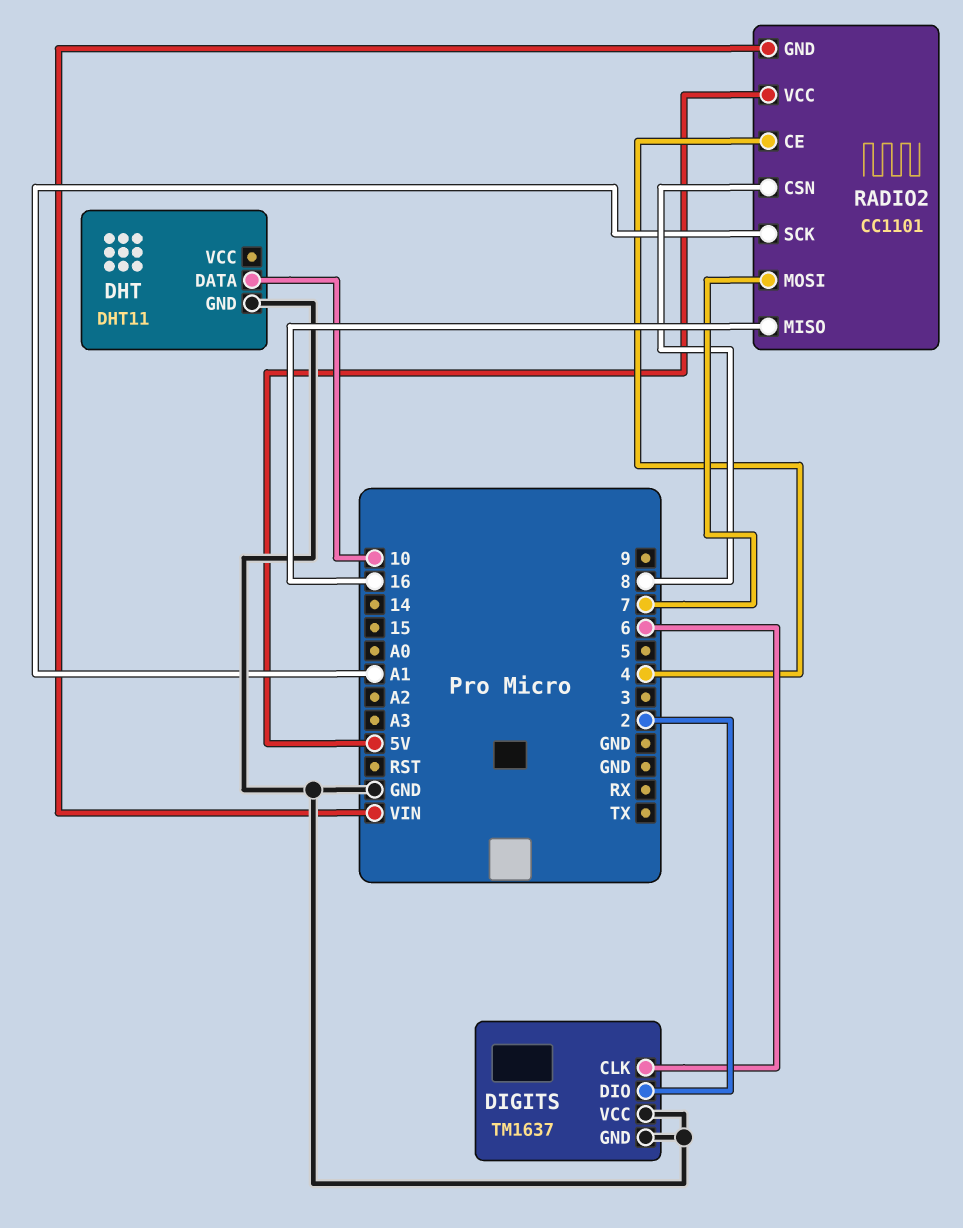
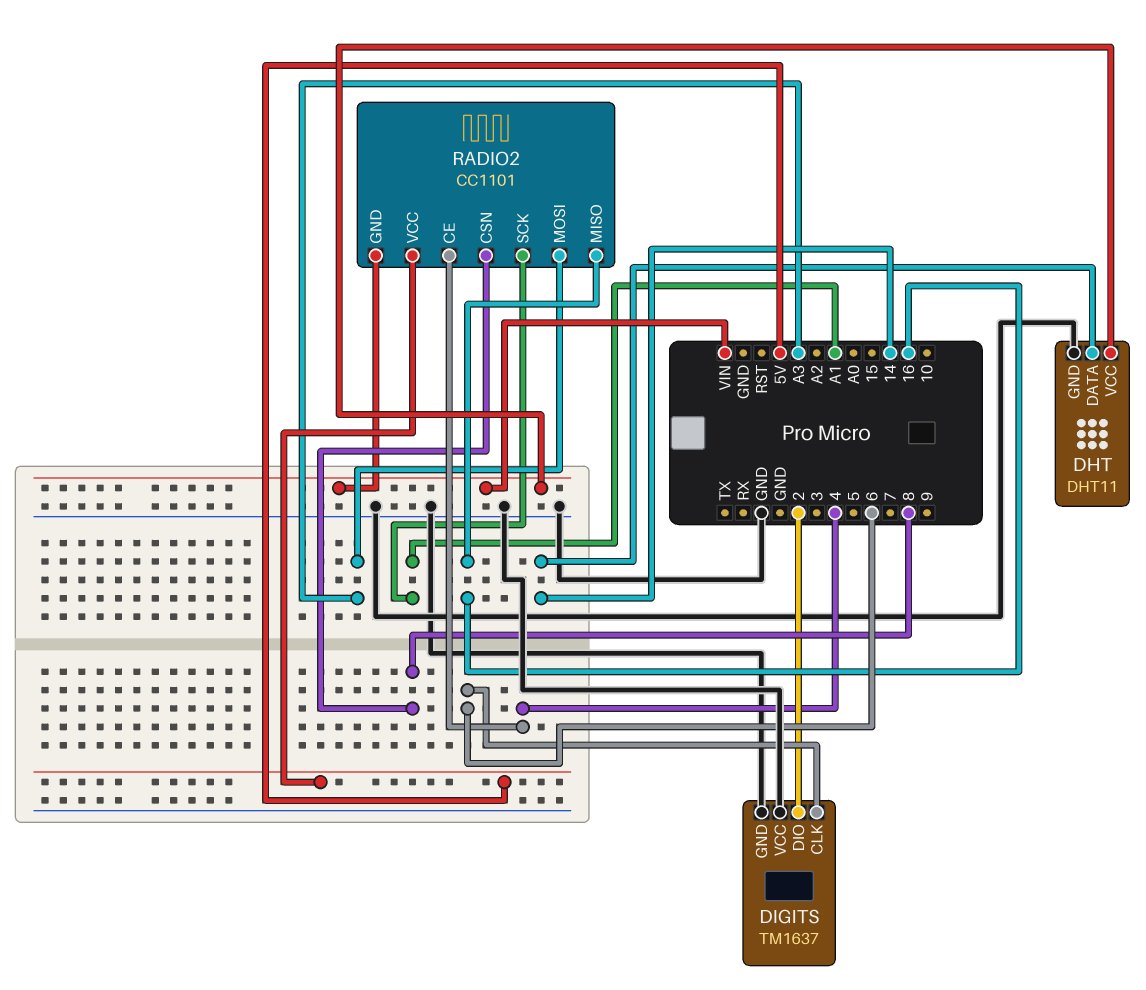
DHT pin DATA: 10 -> 14
DHT pin VCC: none -> VIN
RADIO2 pin MOSI: 7 -> A3

